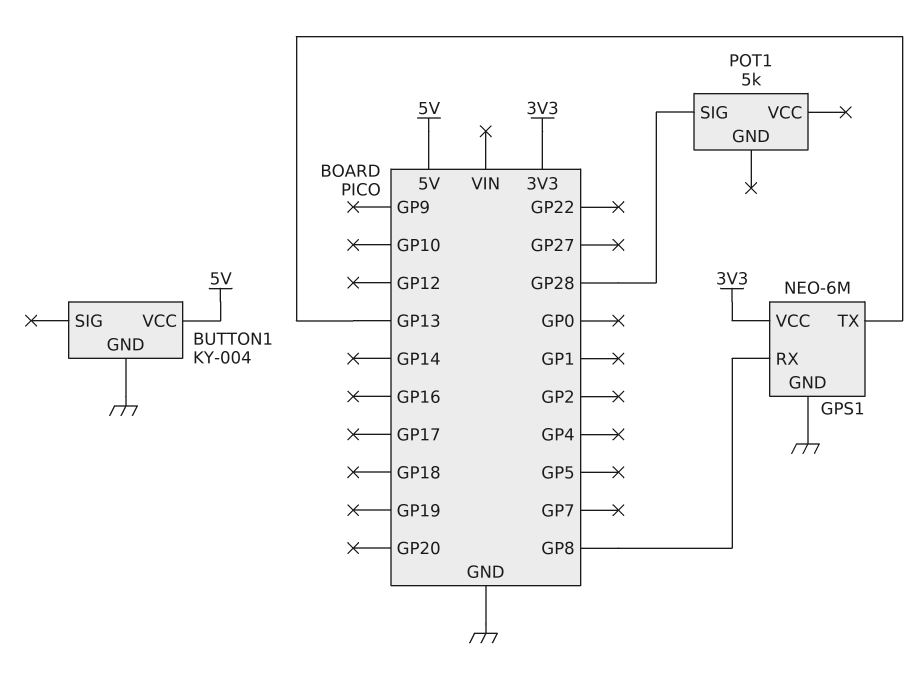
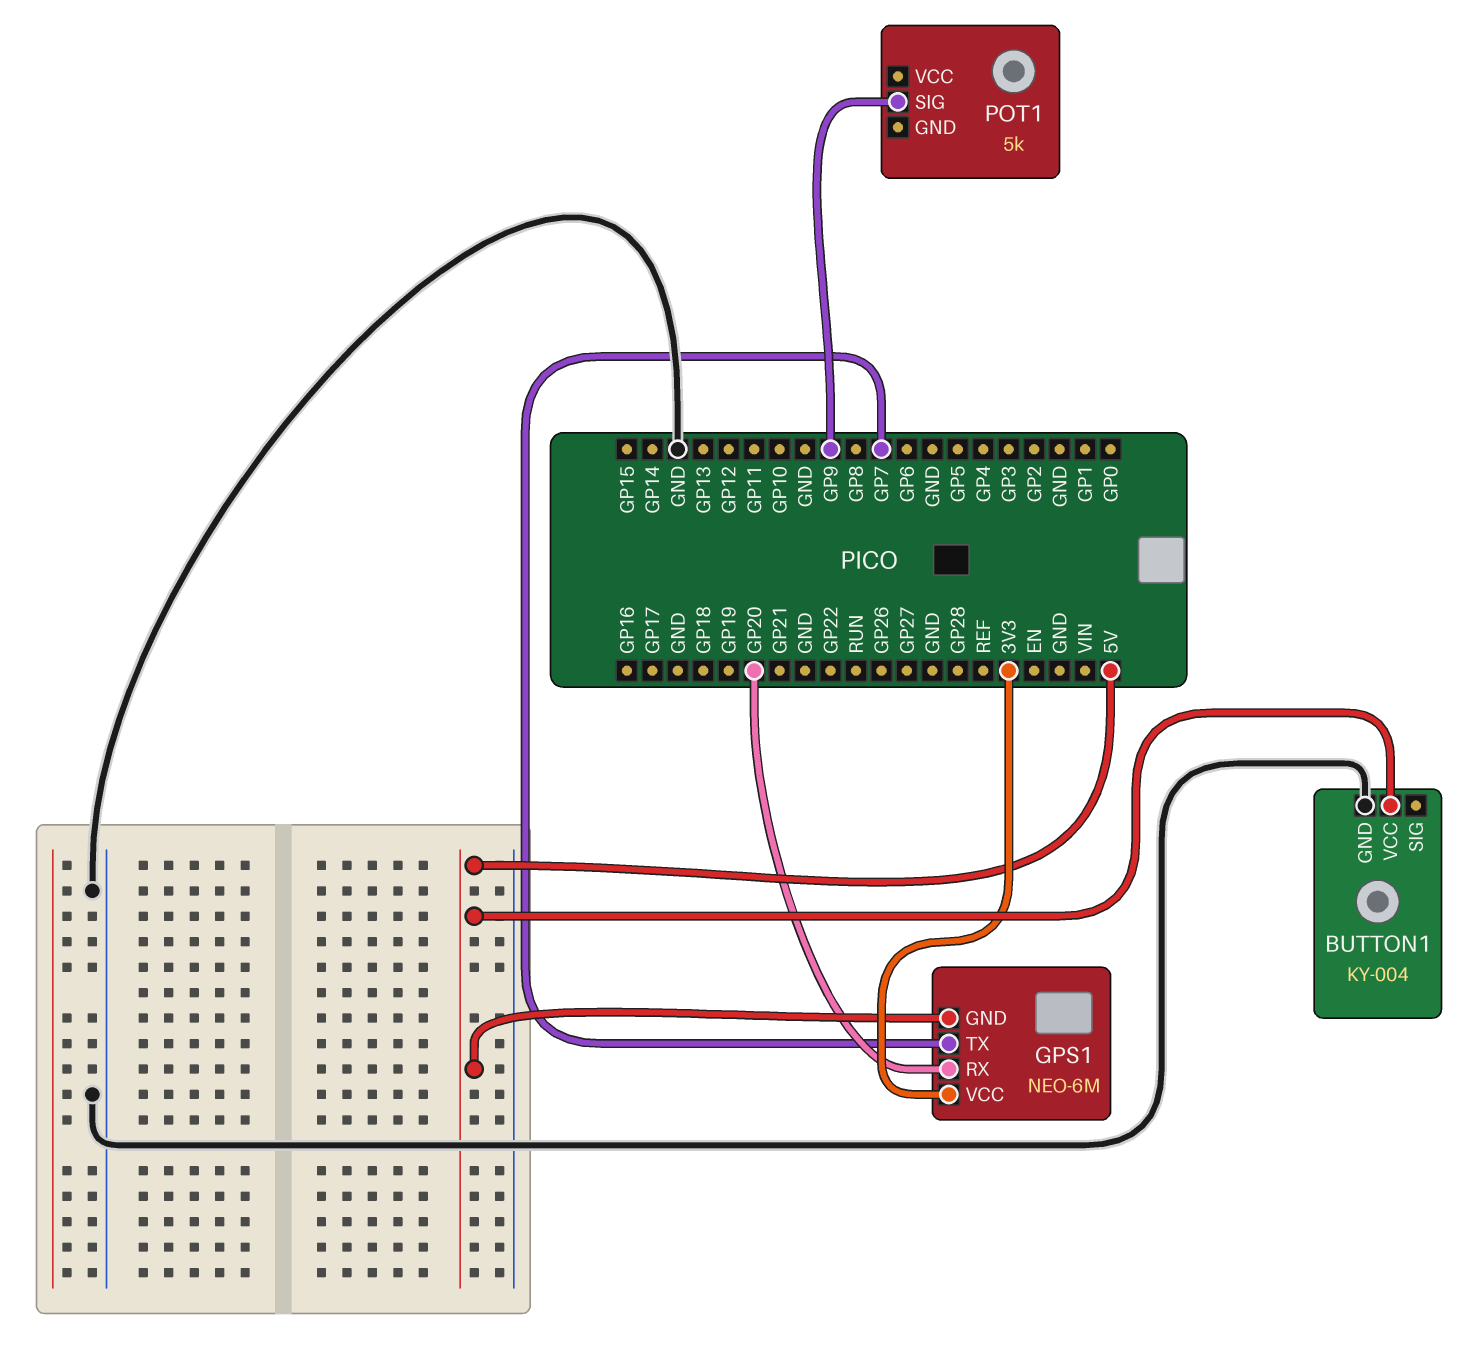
GPS1 pin GND: GND -> 5V
GPS1 pin RX: GP8 -> GP20
GPS1 pin TX: GP13 -> GP7
POT1 pin SIG: GP28 -> GP9

